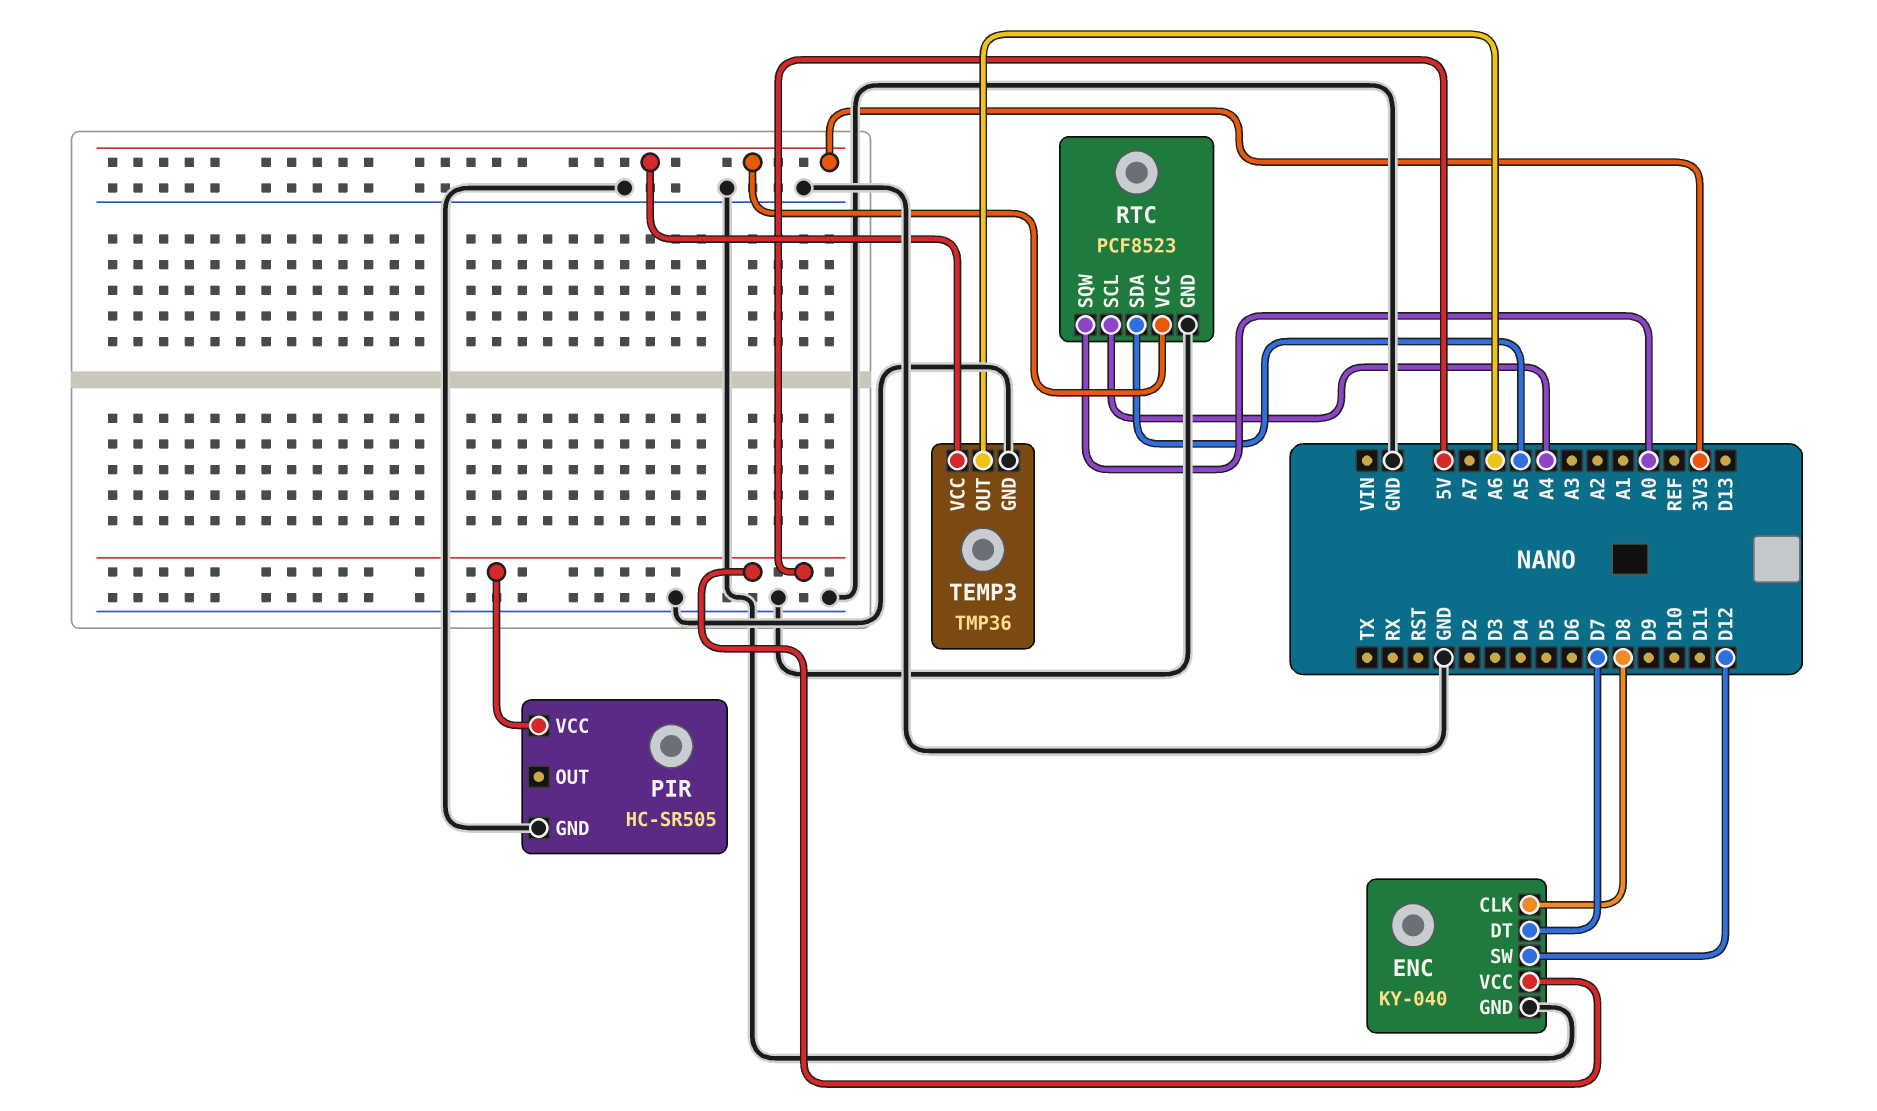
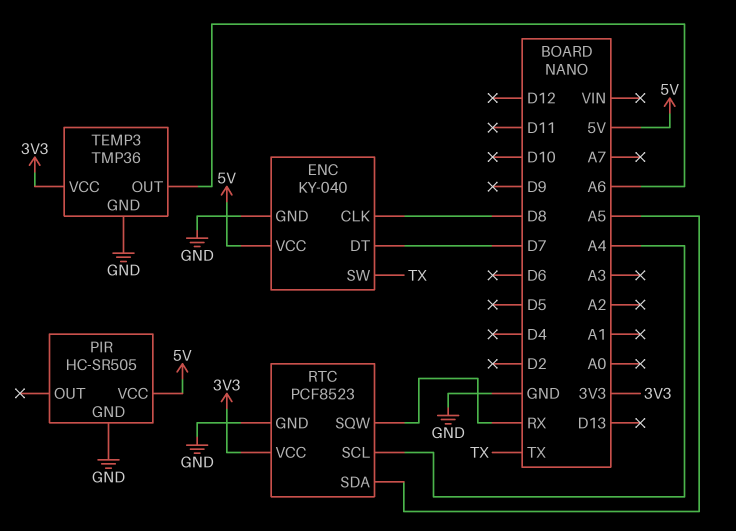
ENC pin SW: D12 -> TX
RTC pin SQW: A0 -> RX

